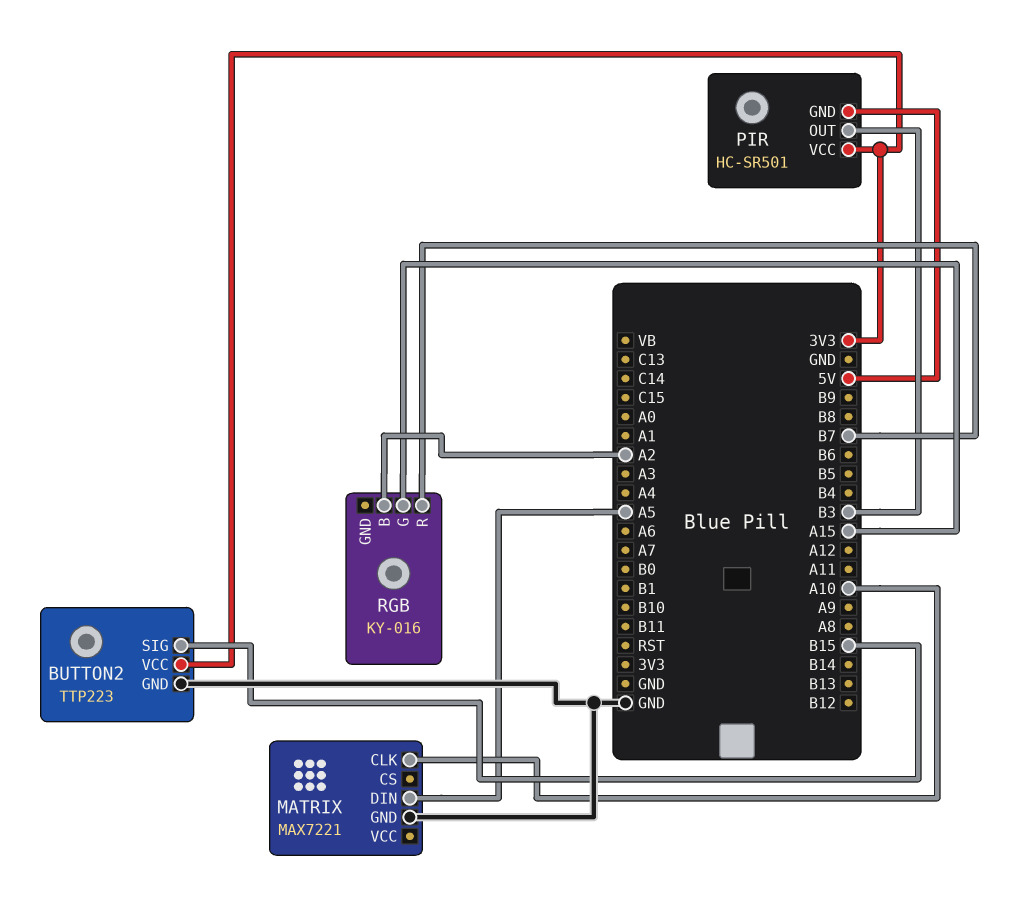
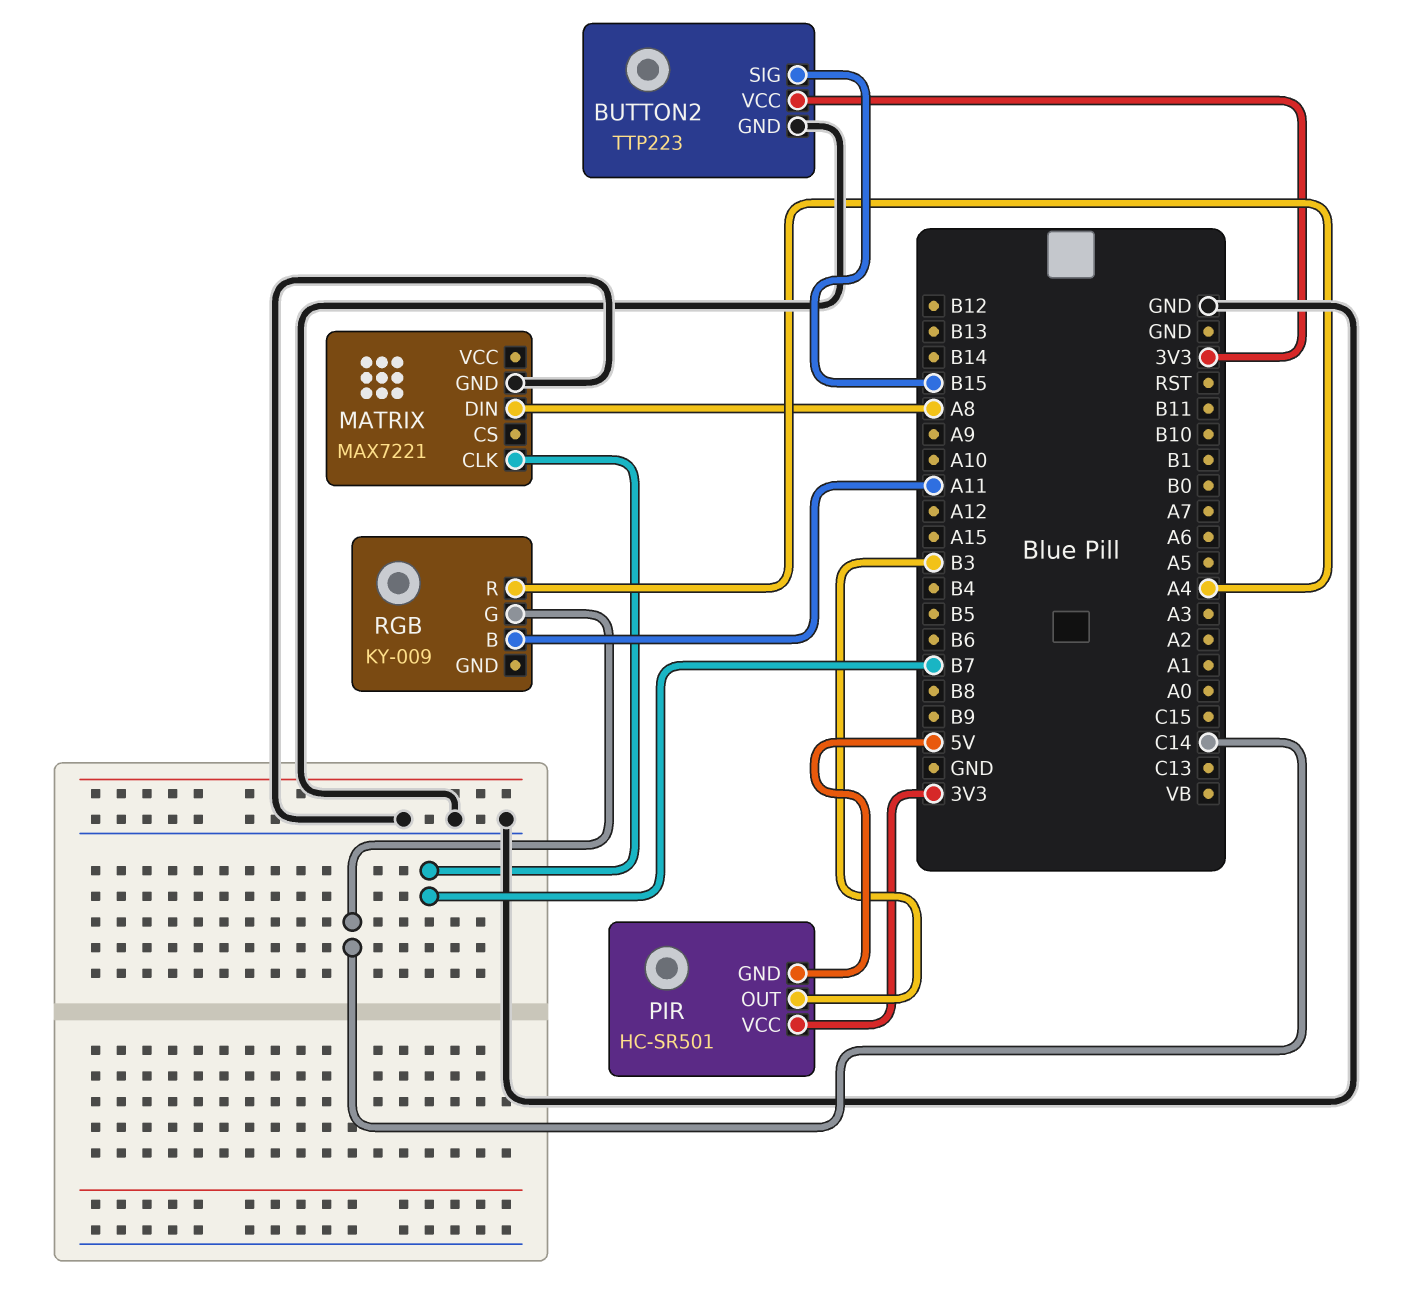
MATRIX pin CLK: A10 -> B7
MATRIX pin DIN: A5 -> A8
RGB: KY-016 -> KY-009
RGB pin B: A2 -> A11
RGB pin G: A15 -> C14
RGB pin R: B7 -> A4

